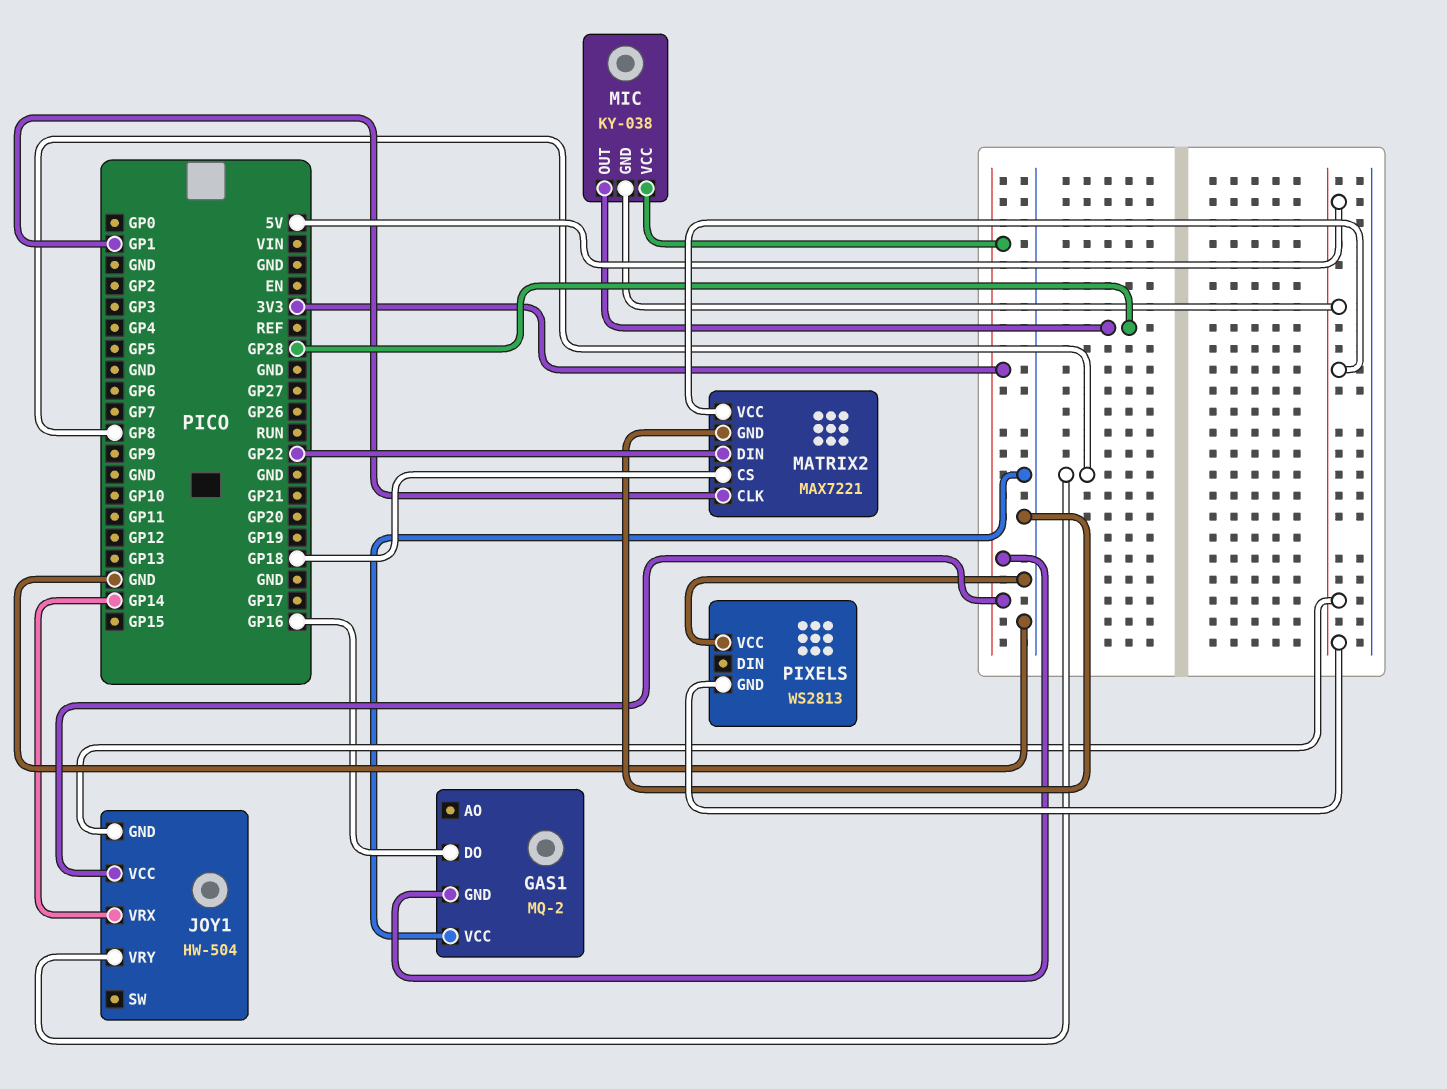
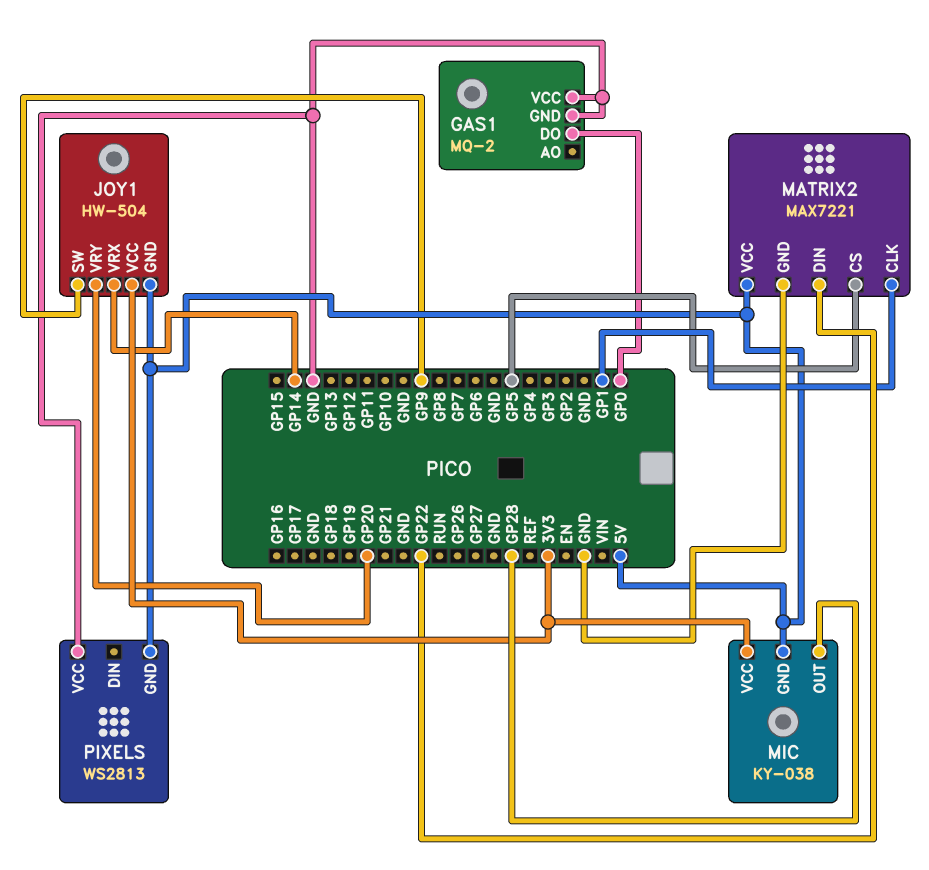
GAS1 pin DO: GP16 -> GP0
GAS1 pin GND: 3V3 -> GND
JOY1 pin SW: none -> GP9
JOY1 pin VRY: GP8 -> GP20
MATRIX2 pin CS: GP18 -> GP5

